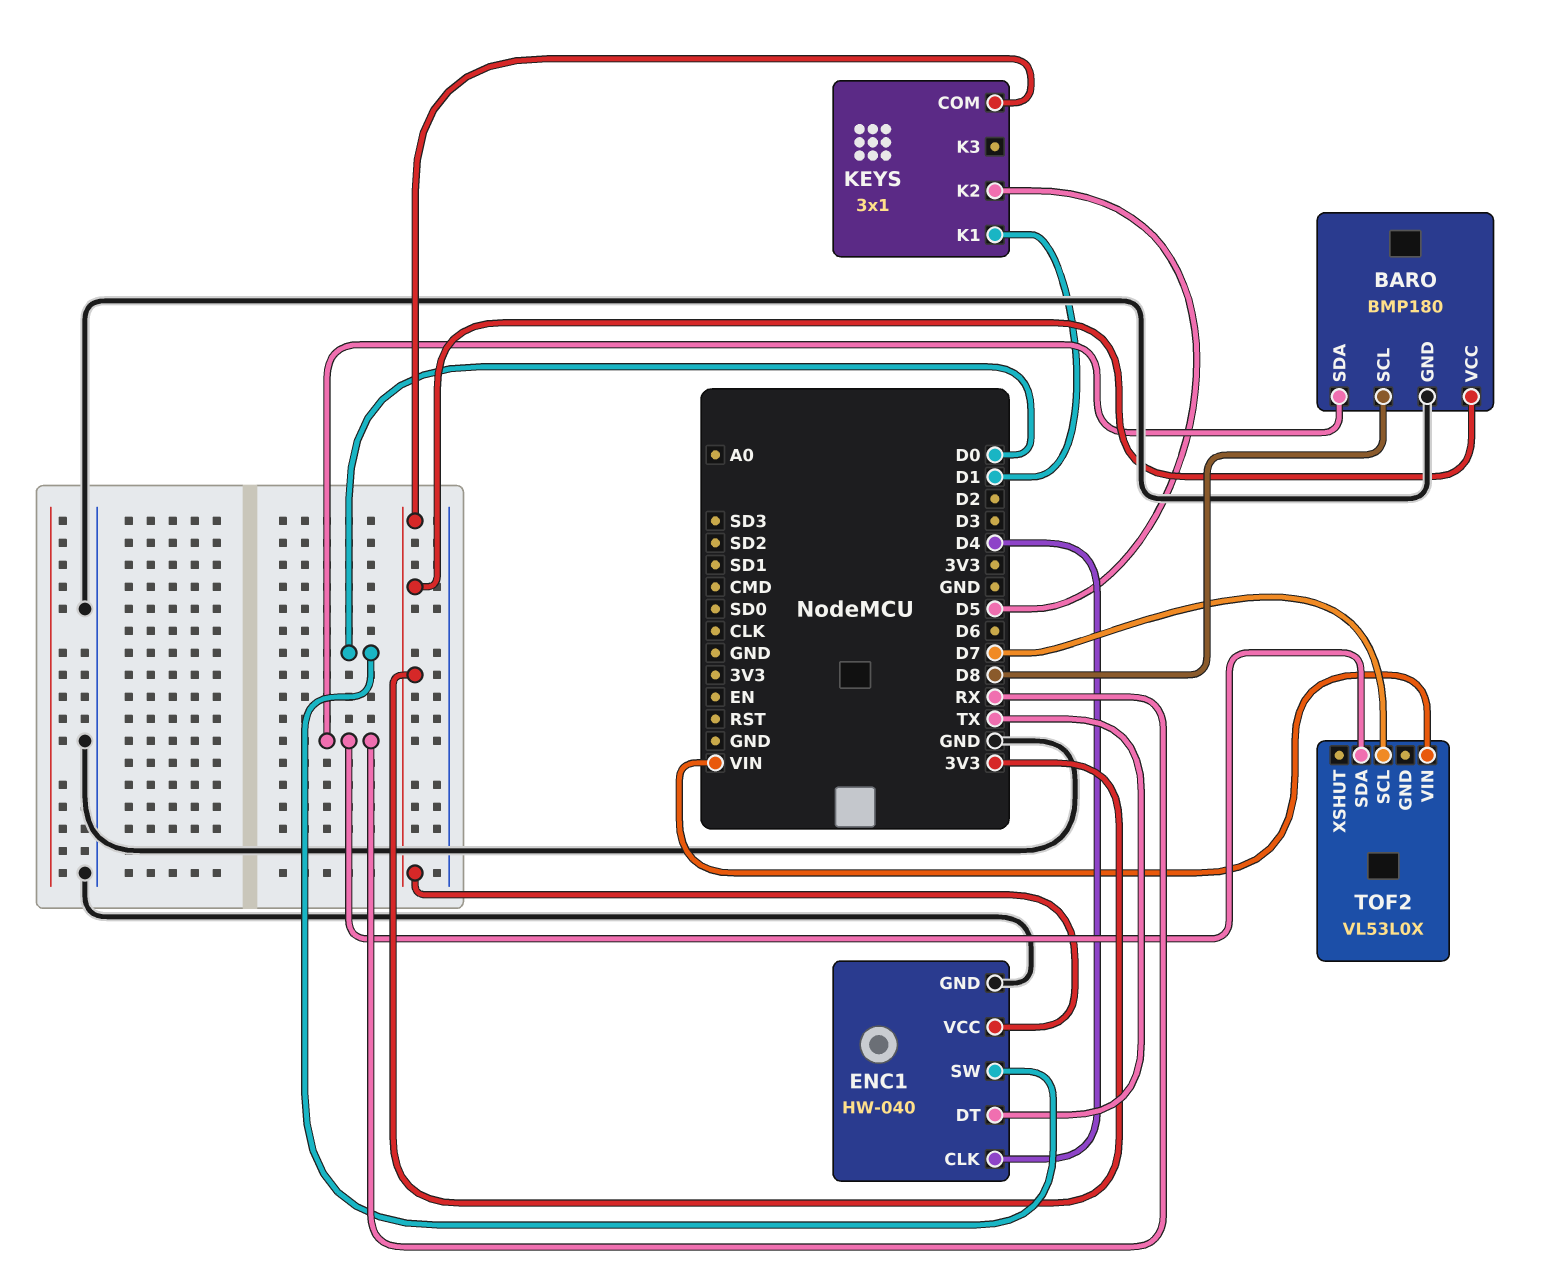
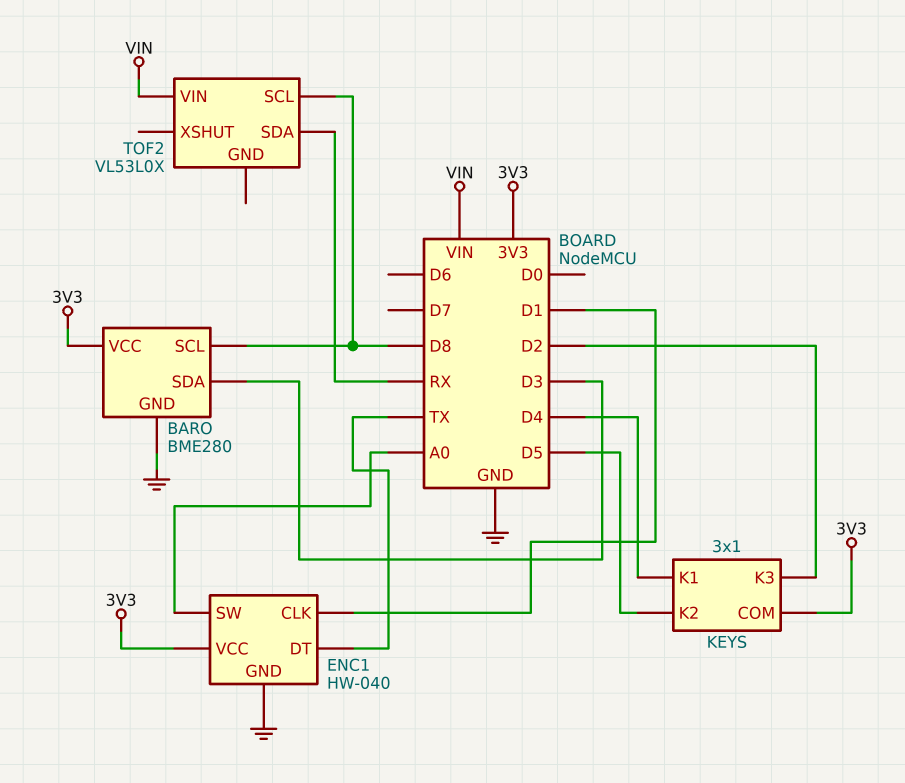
BARO: BMP180 -> BME280
BARO pin SDA: RX -> D3
ENC1 pin CLK: D4 -> D1
ENC1 pin SW: D0 -> A0
KEYS pin K1: D1 -> D4
KEYS pin K3: none -> D2
TOF2 pin SCL: D7 -> D8

